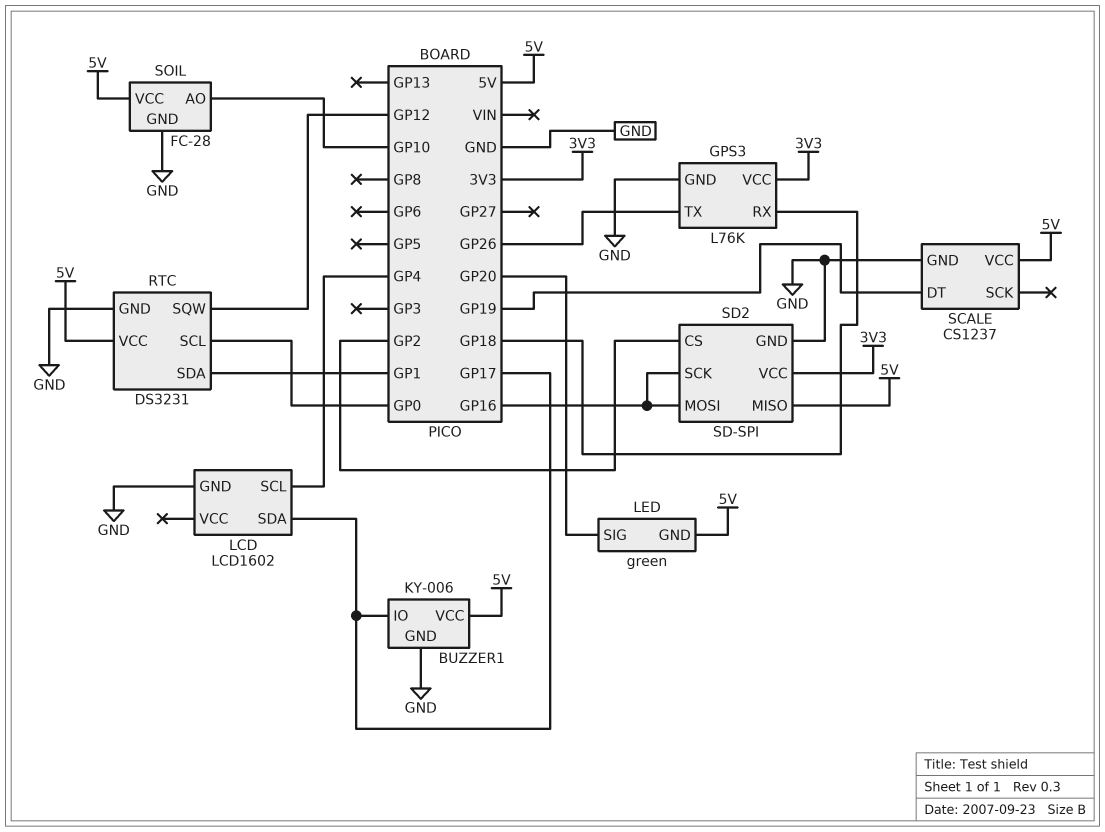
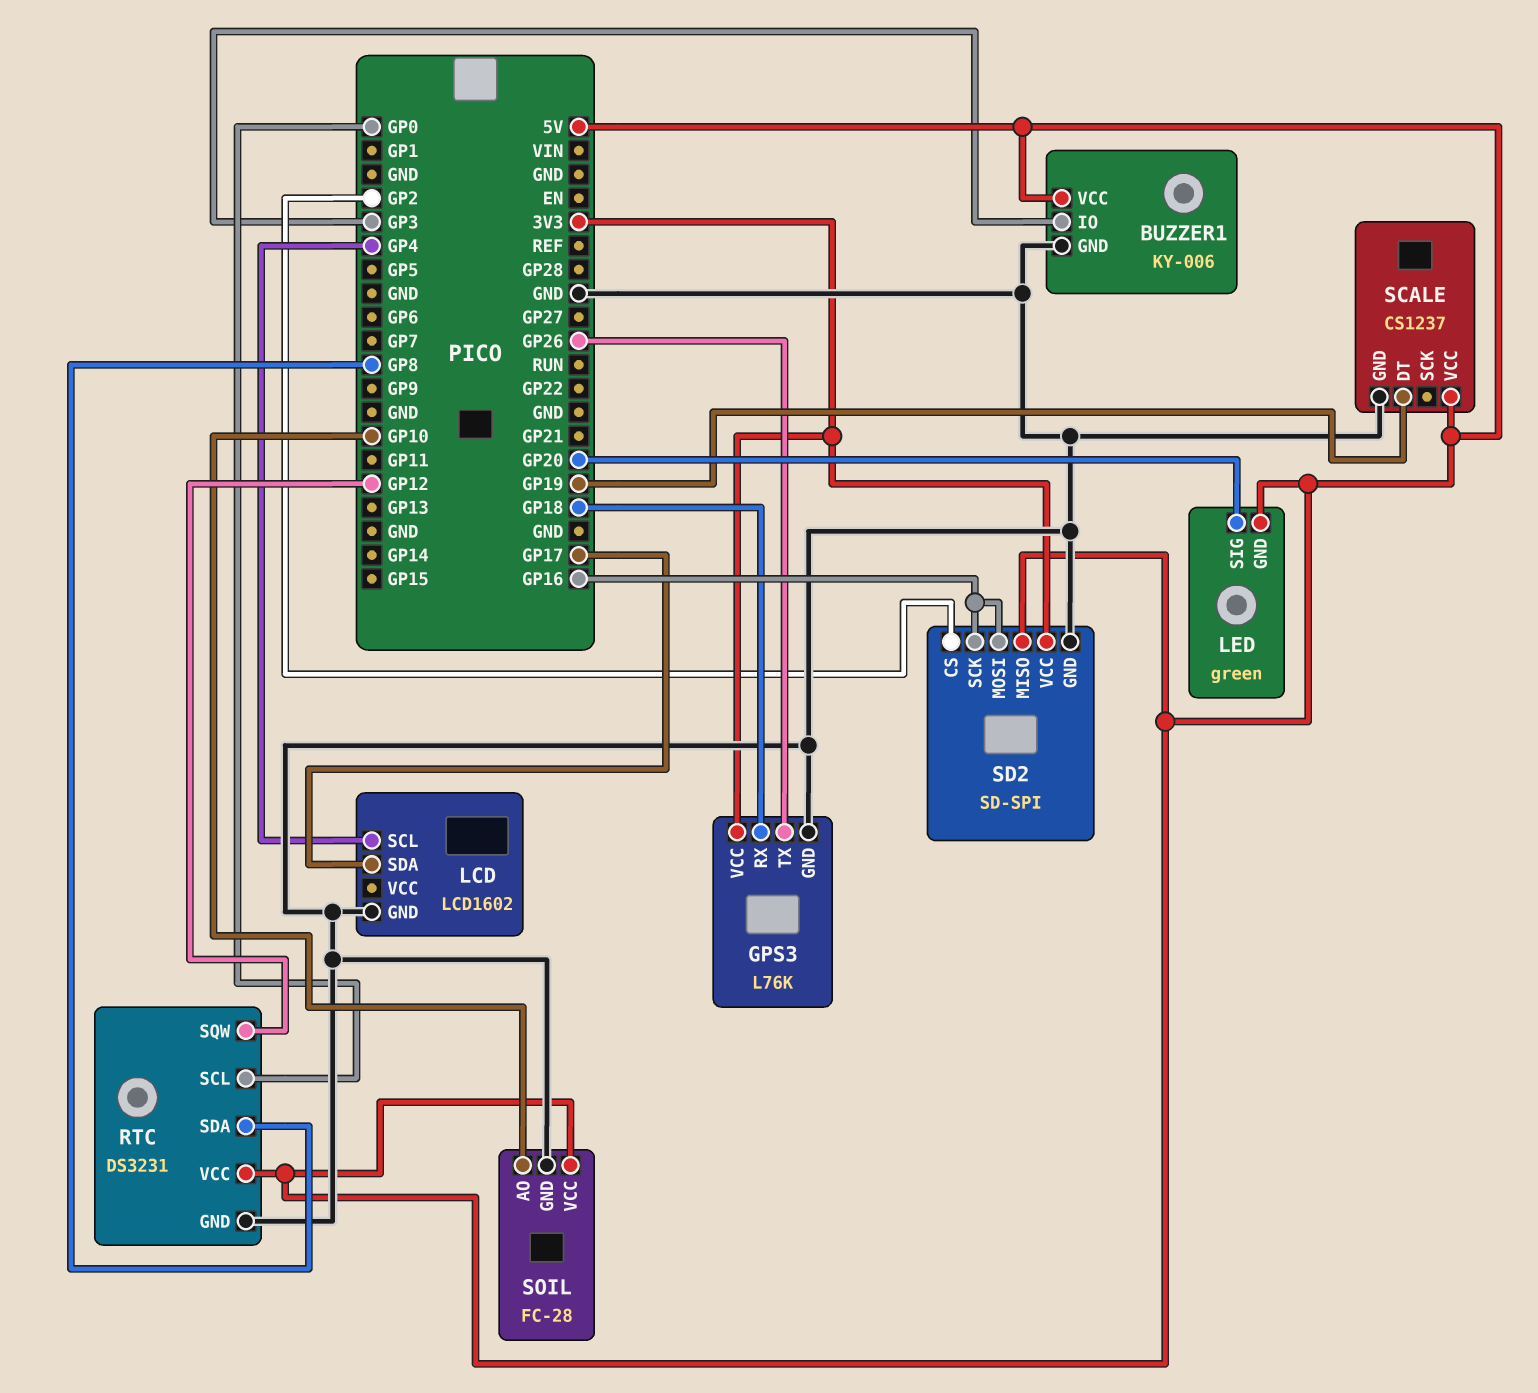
BUZZER1 pin IO: GP17 -> GP3
RTC pin SDA: GP1 -> GP8

